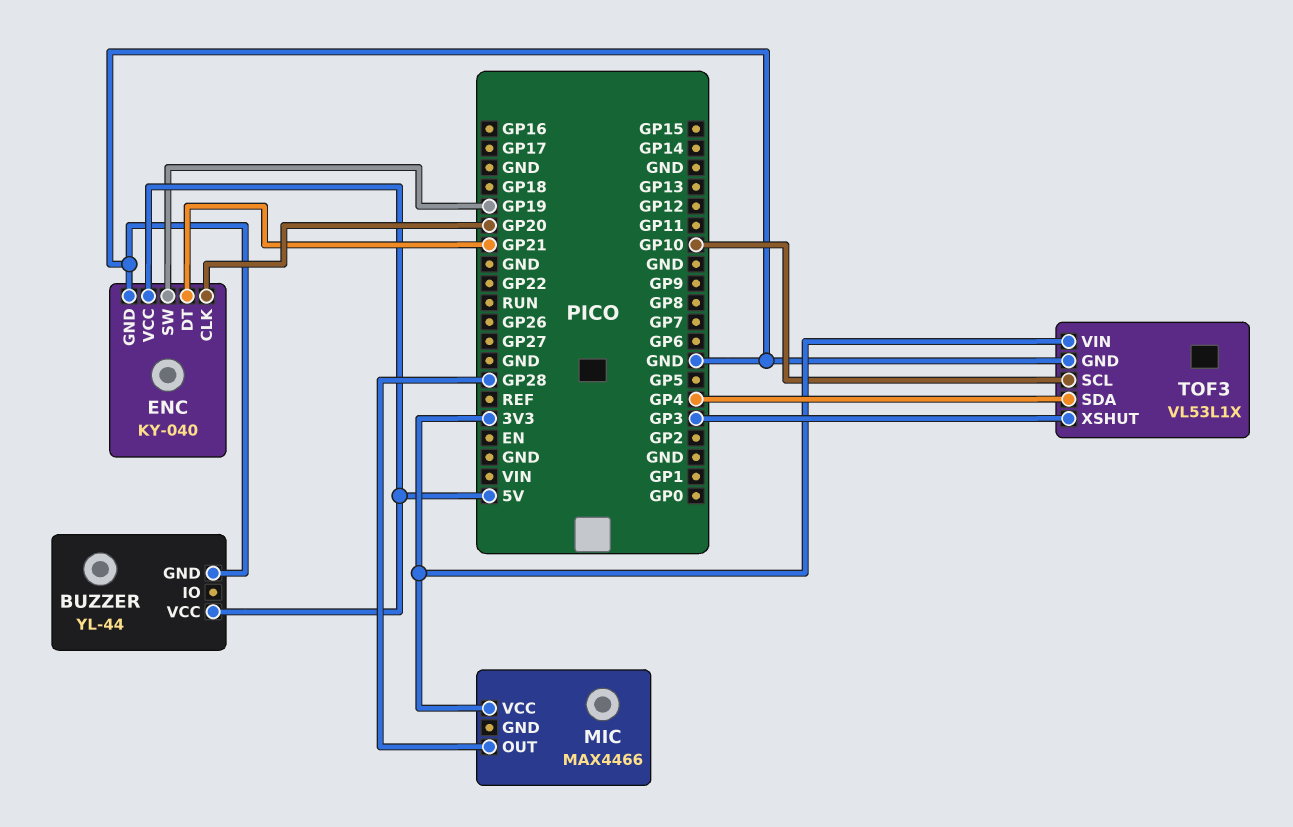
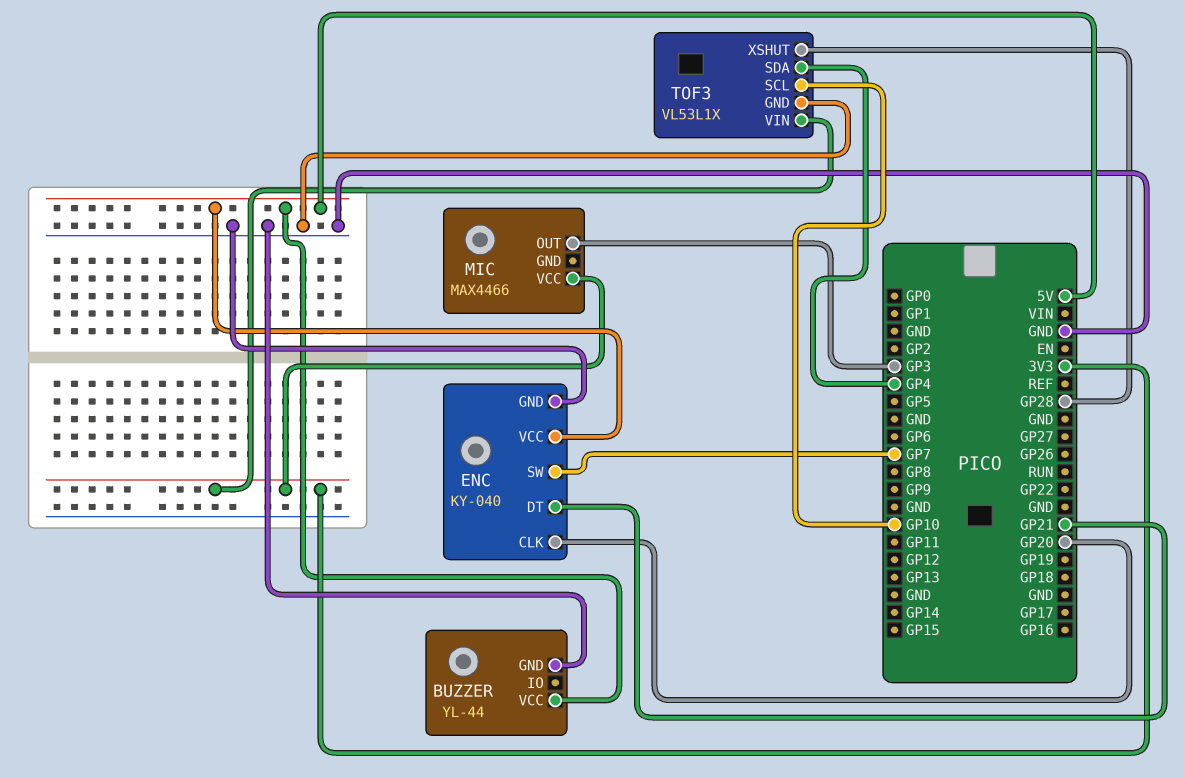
ENC pin SW: GP19 -> GP7
MIC pin OUT: GP28 -> GP3
TOF3 pin XSHUT: GP3 -> GP28

